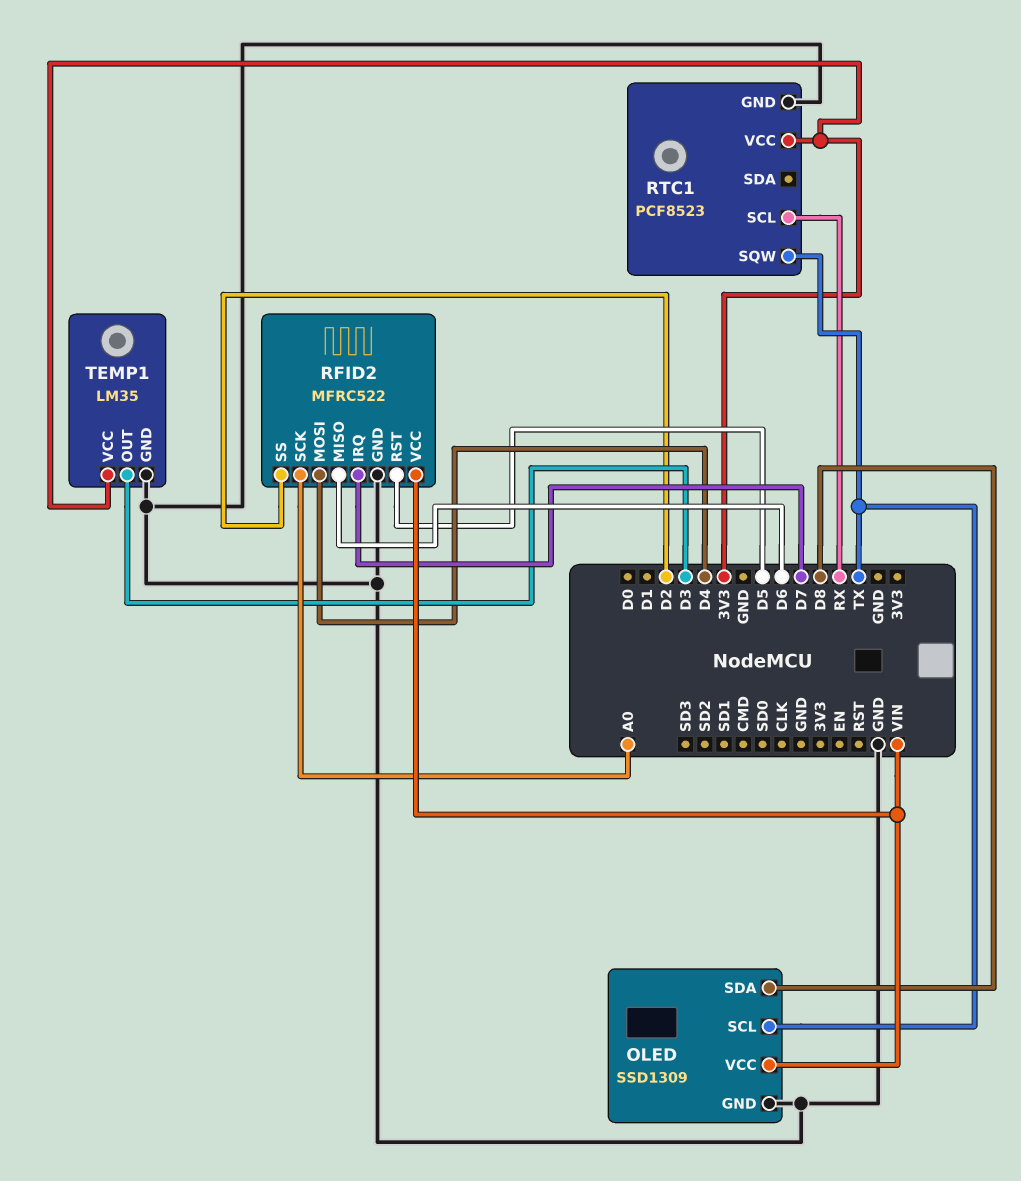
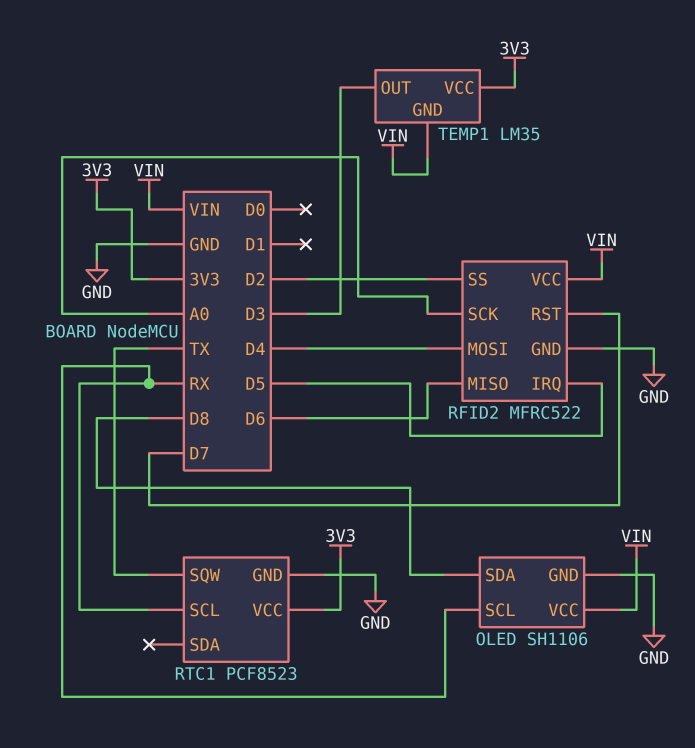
OLED: SSD1309 -> SH1106
OLED pin SCL: TX -> RX
RFID2 pin IRQ: D7 -> D5
RFID2 pin RST: D5 -> D7
TEMP1 pin GND: GND -> VIN

